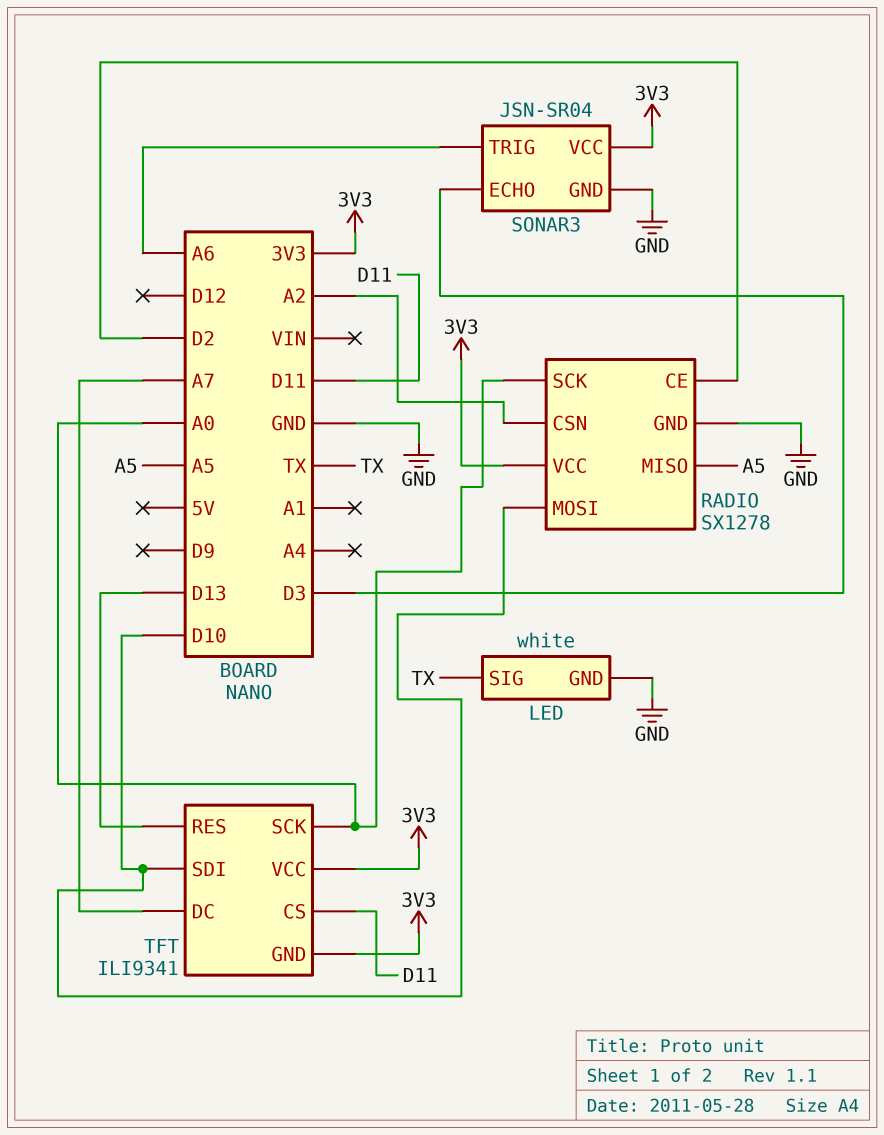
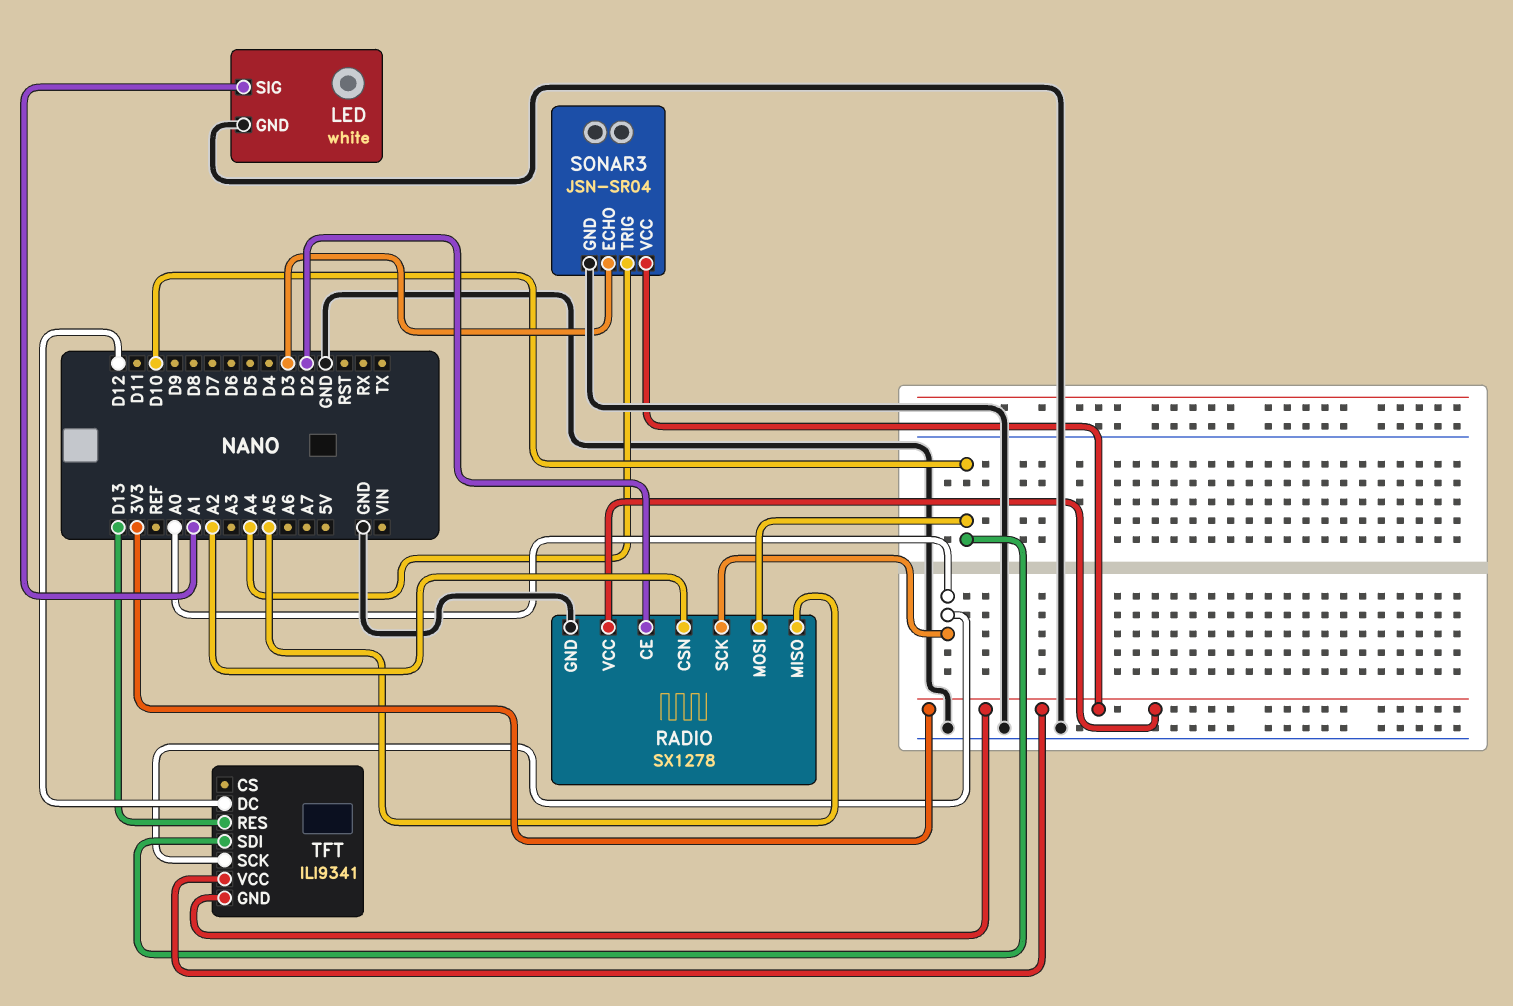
LED pin SIG: TX -> A1
SONAR3 pin TRIG: A6 -> A4
TFT pin CS: D11 -> none
TFT pin DC: A7 -> D12

